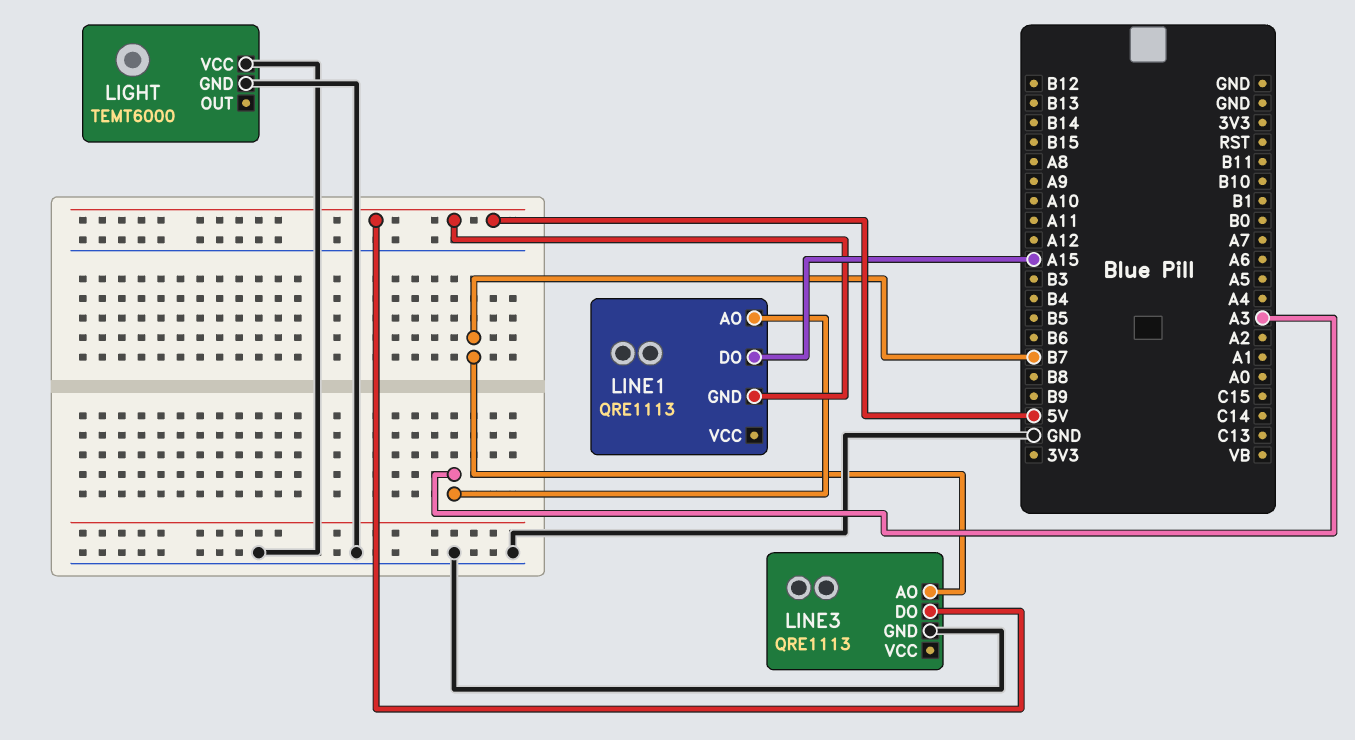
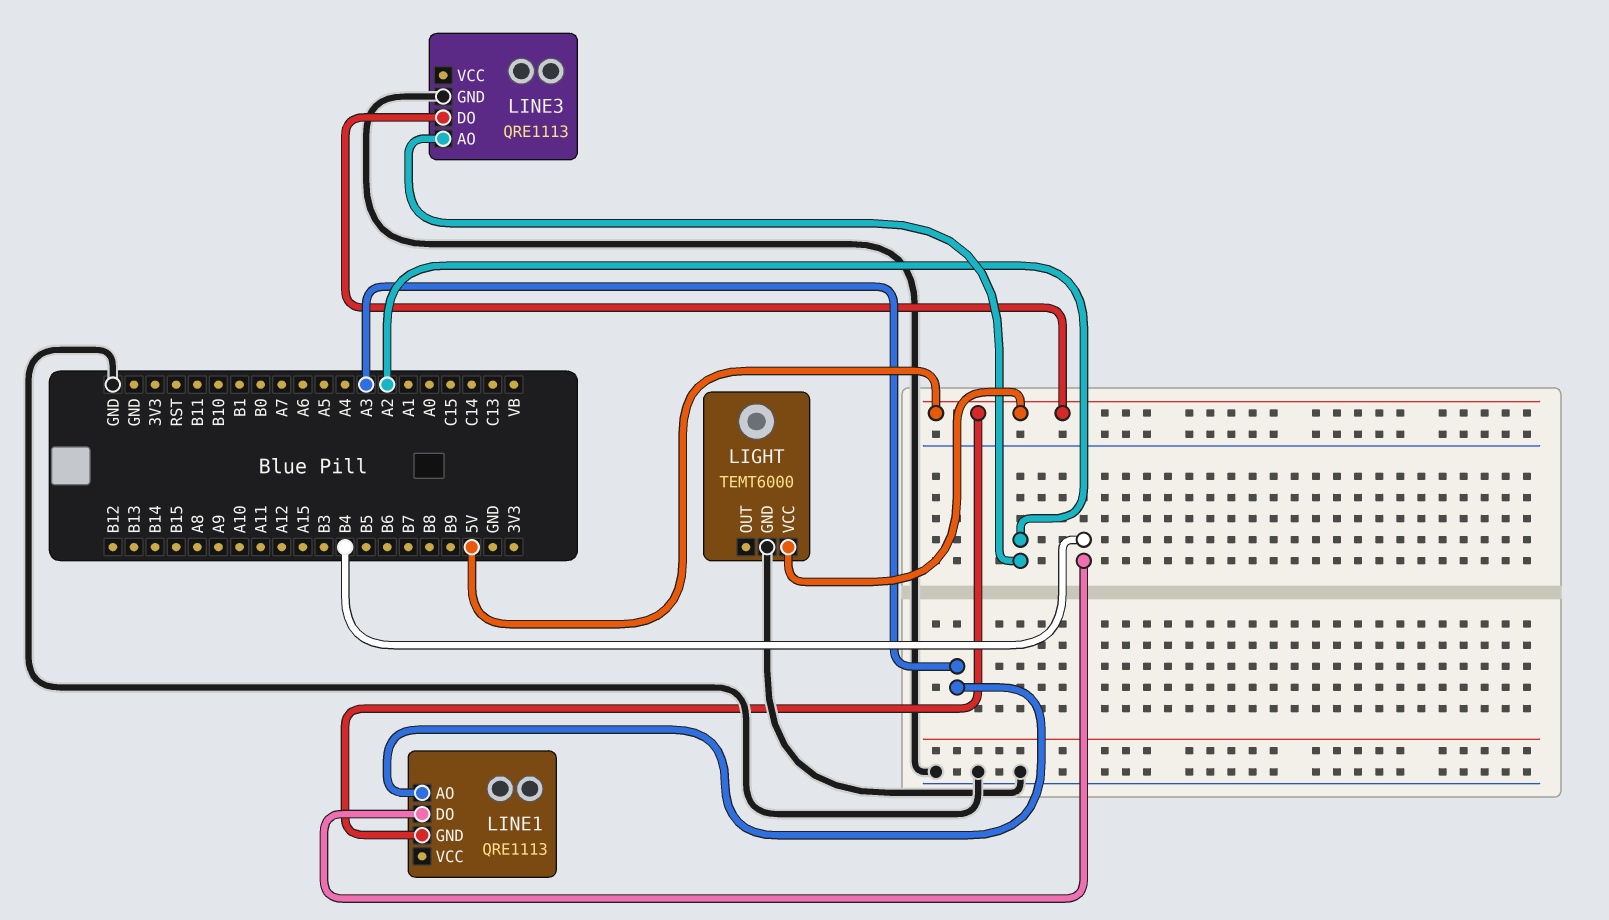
LIGHT pin VCC: GND -> 5V
LINE1 pin DO: A15 -> B4
LINE3 pin AO: B7 -> A2

